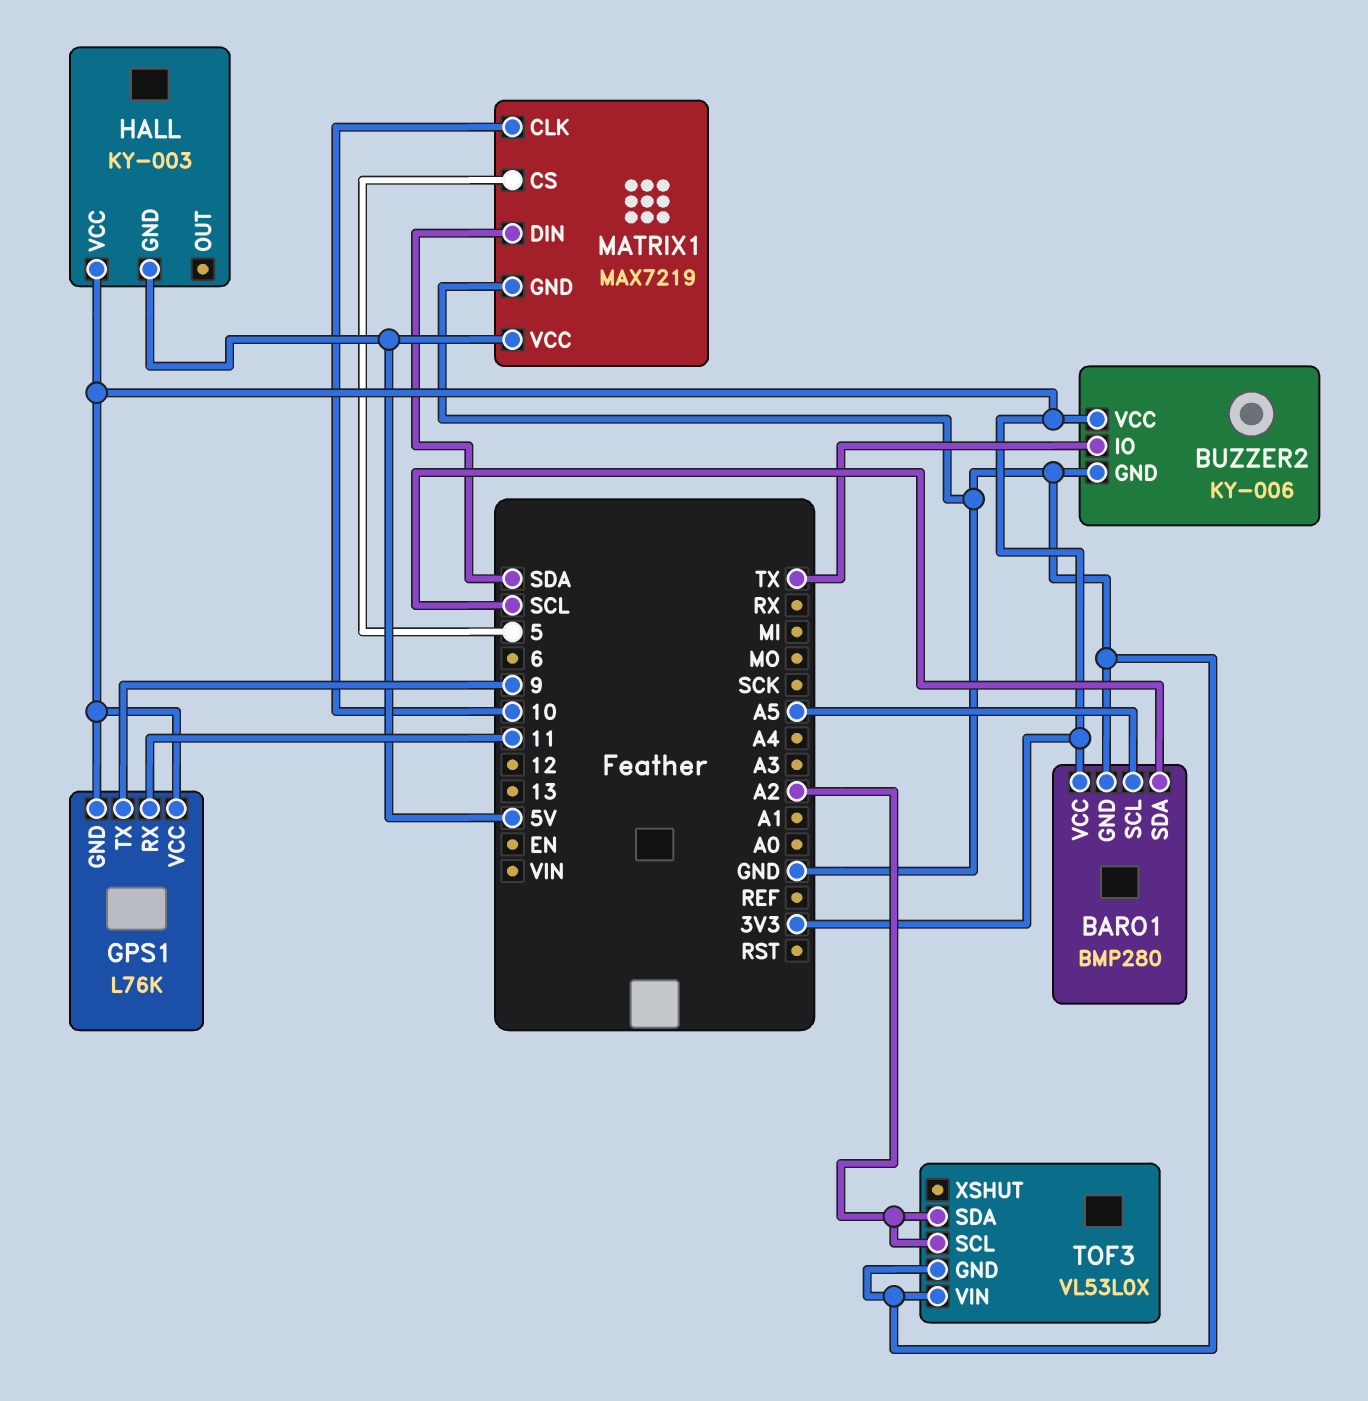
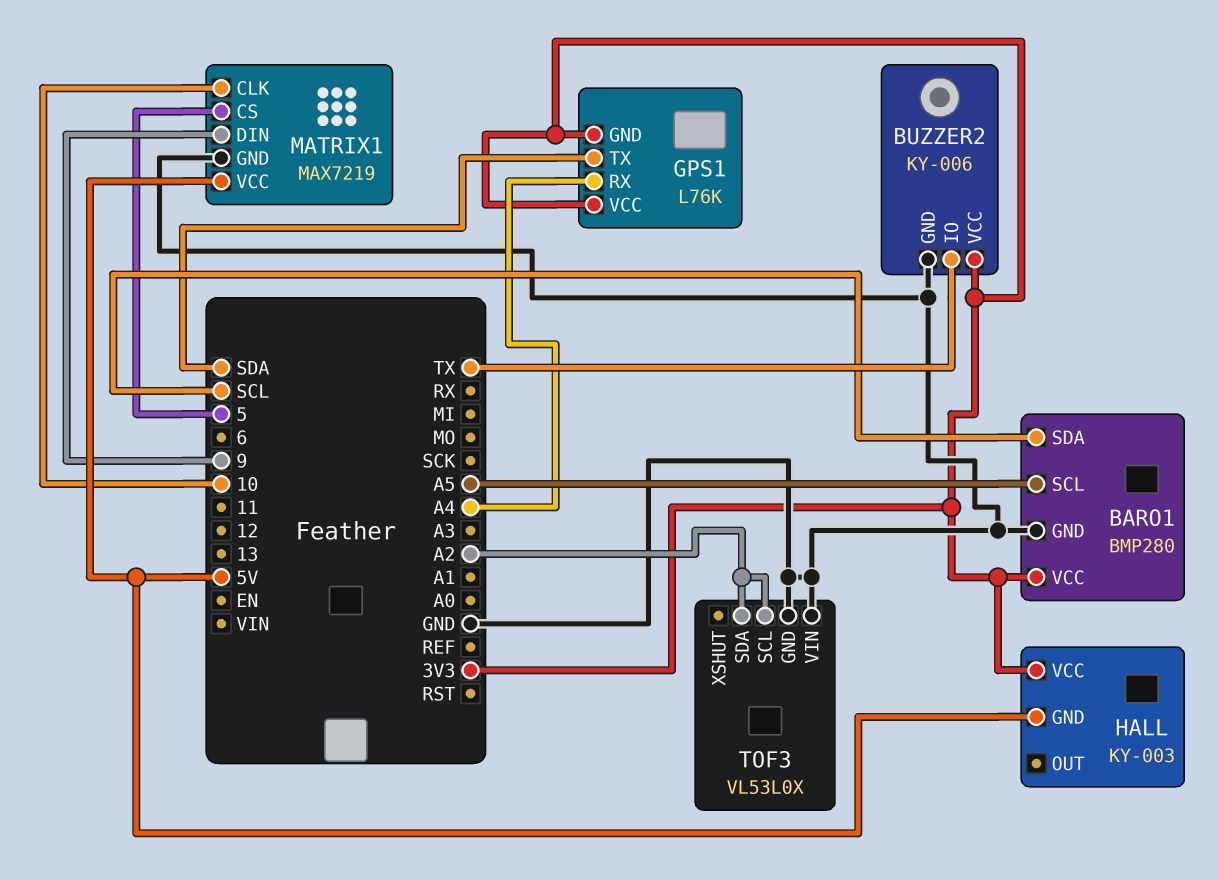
GPS1 pin RX: 11 -> A4
GPS1 pin TX: 9 -> SDA
MATRIX1 pin DIN: SDA -> 9

